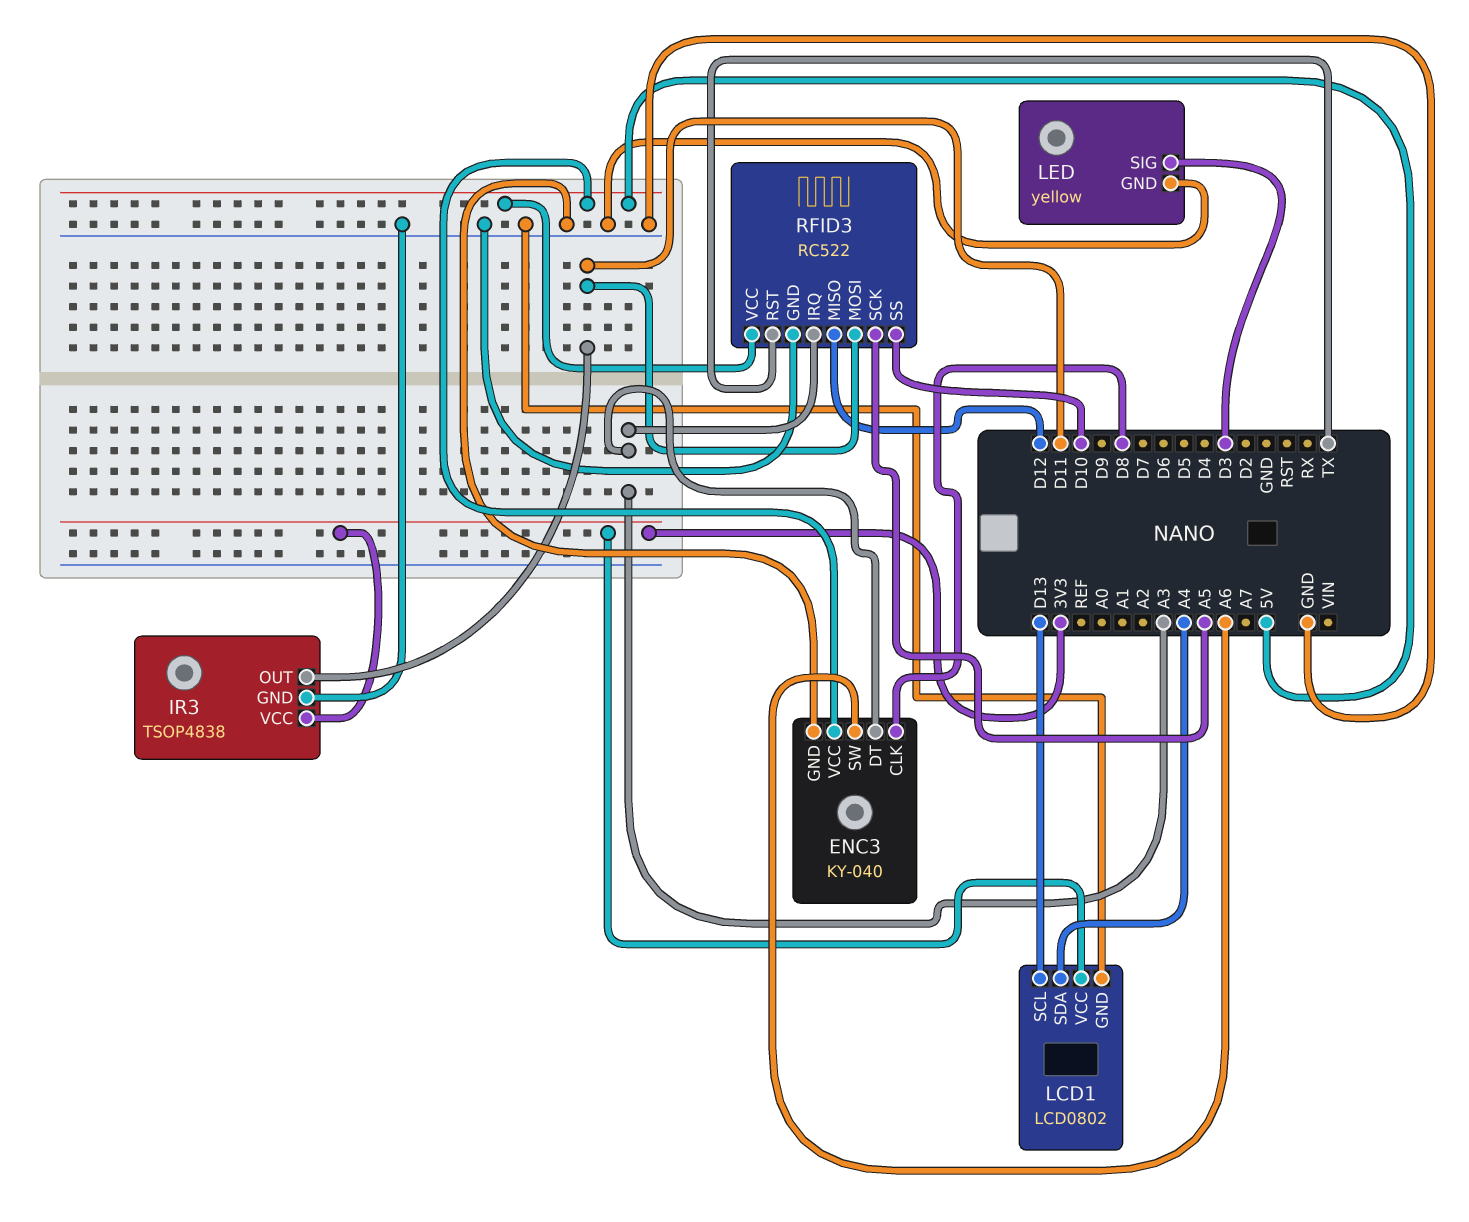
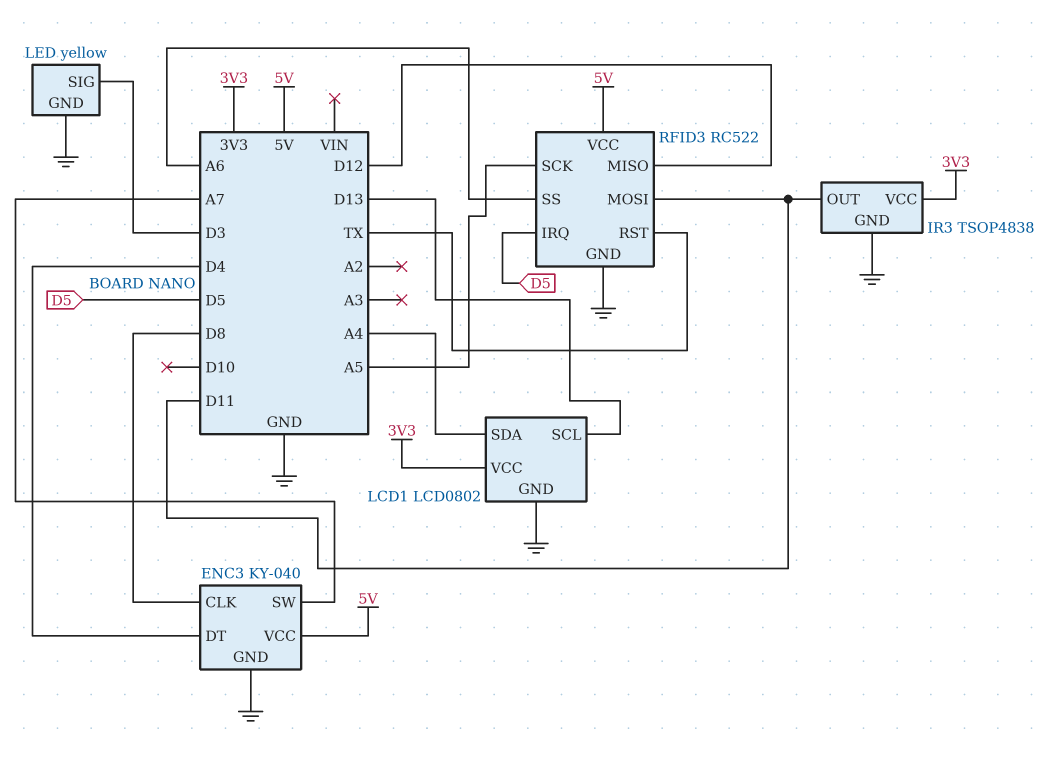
ENC3 pin DT: A3 -> D4
ENC3 pin SW: A6 -> A7
RFID3 pin IRQ: A3 -> D5
RFID3 pin SS: D10 -> A6

